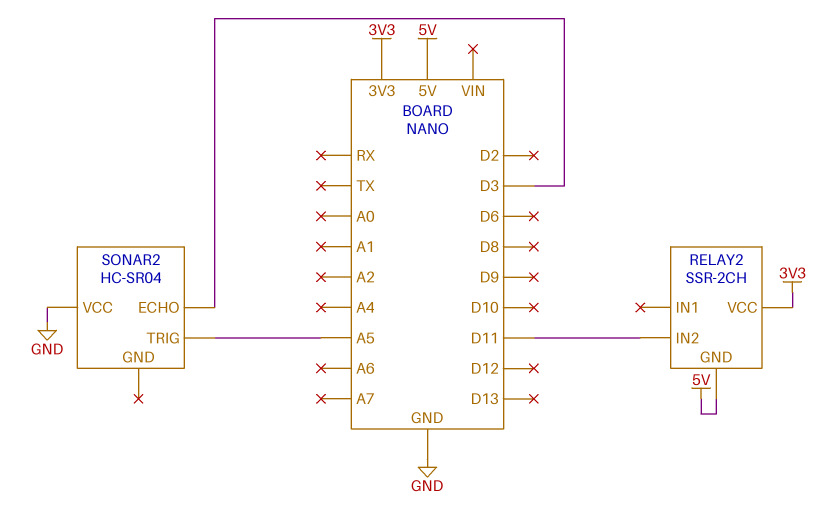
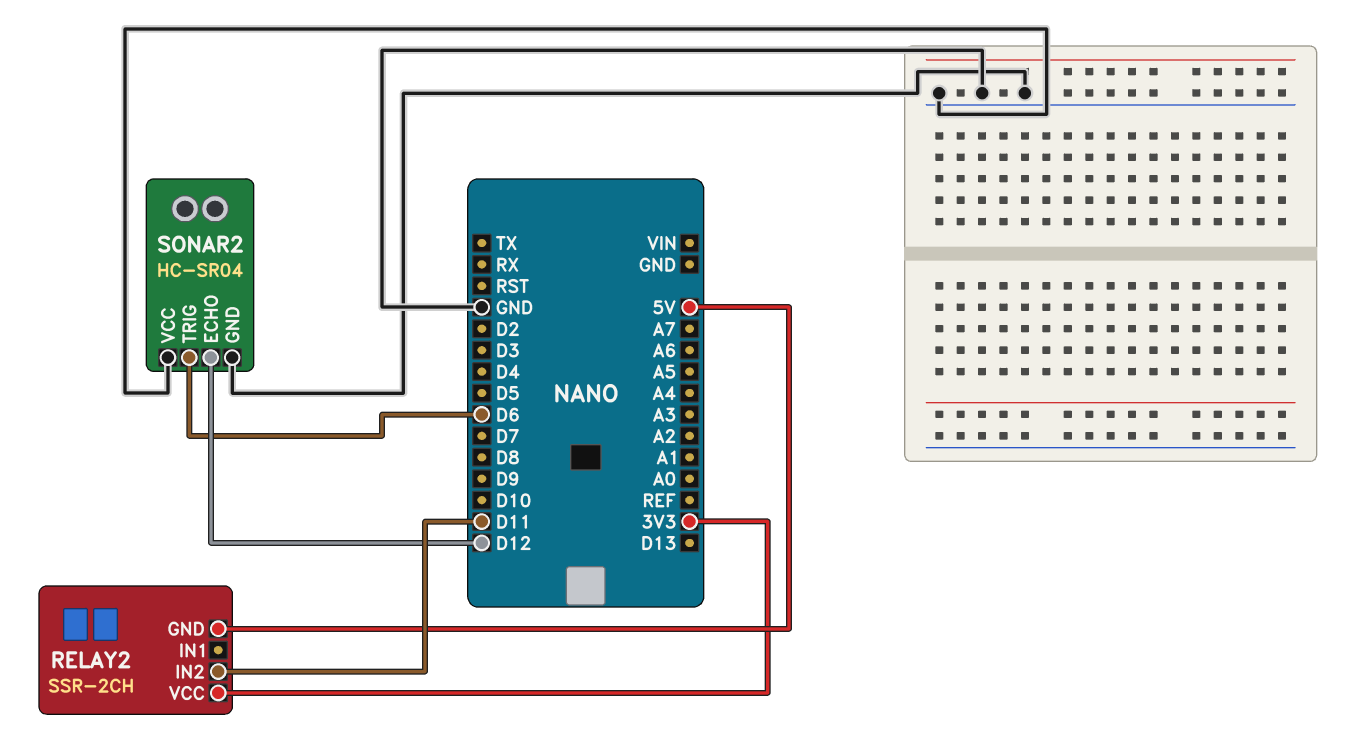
SONAR2 pin ECHO: D3 -> D12
SONAR2 pin GND: none -> GND
SONAR2 pin TRIG: A5 -> D6

